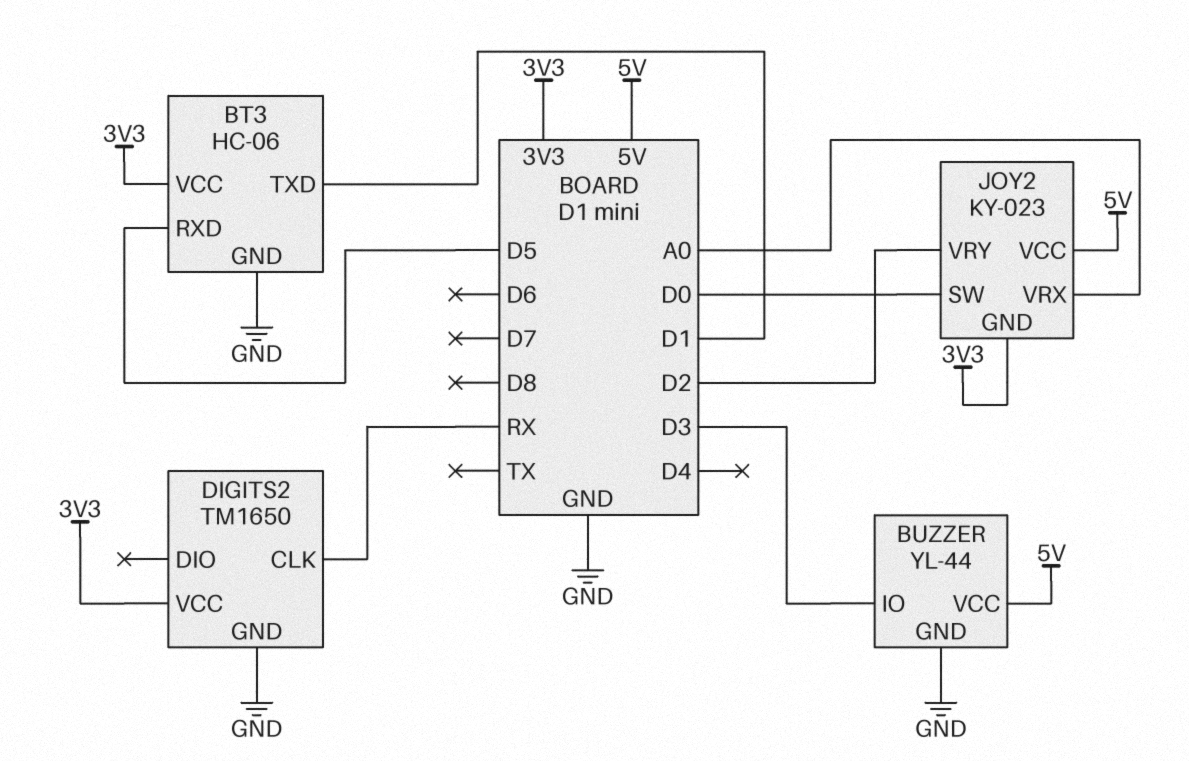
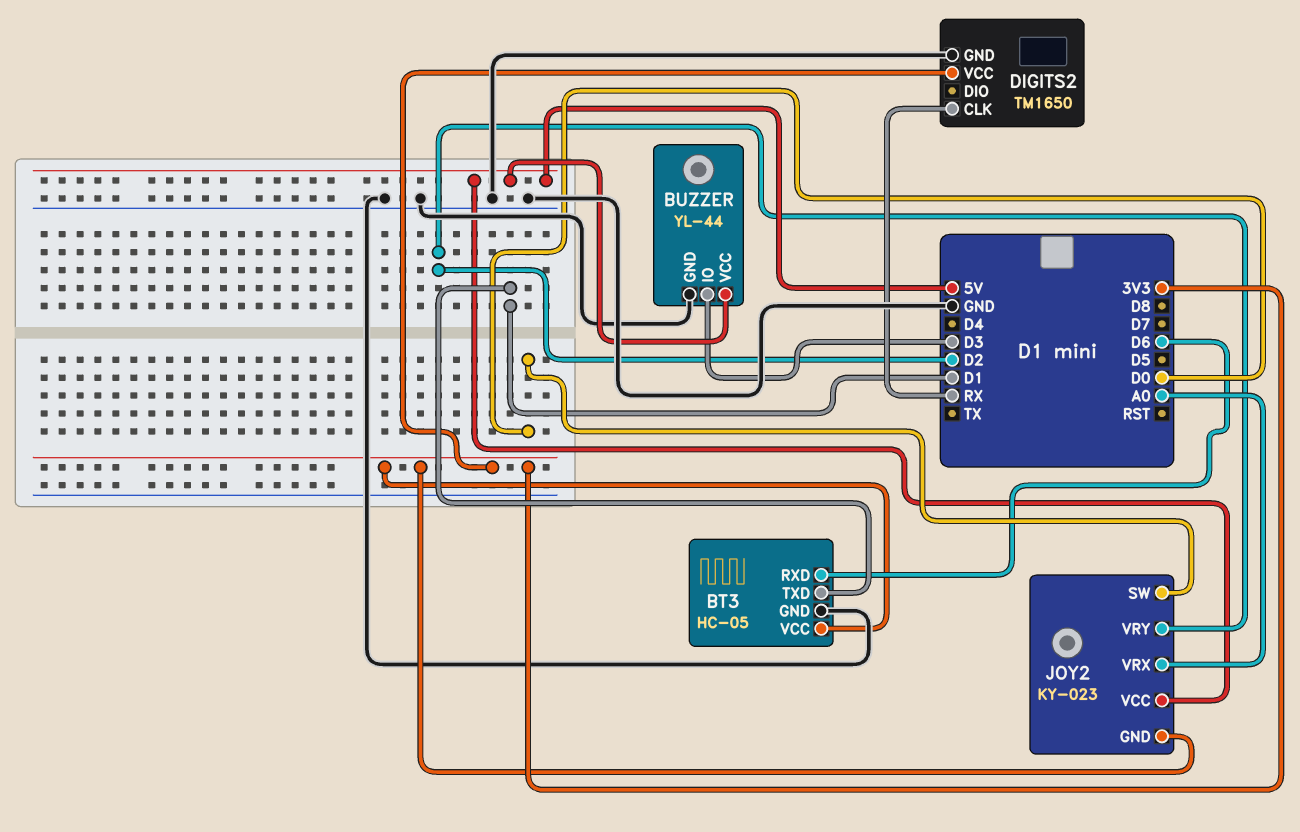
BT3: HC-06 -> HC-05
BT3 pin RXD: D5 -> D6

